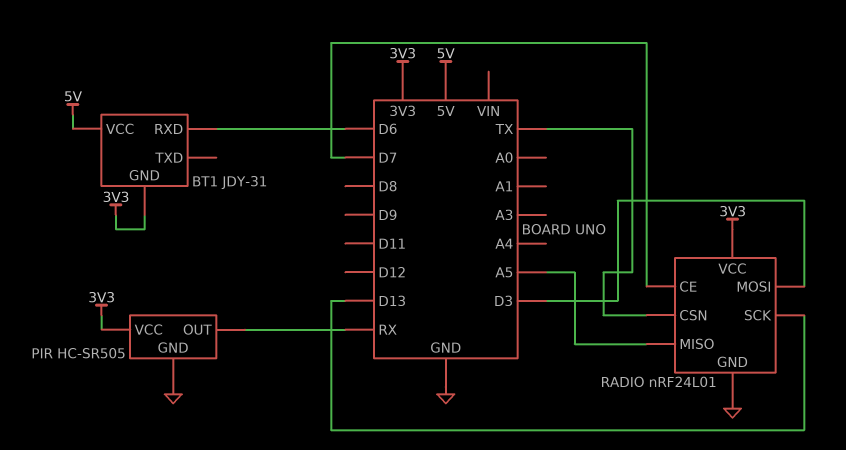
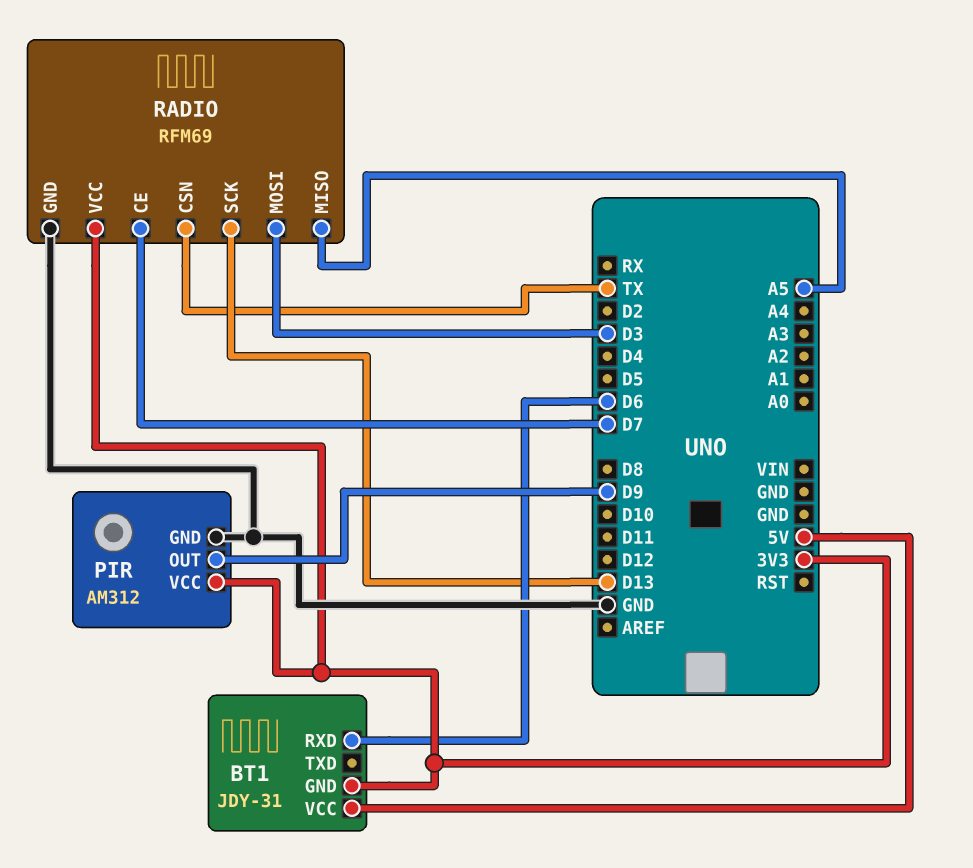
PIR: HC-SR505 -> AM312
PIR pin OUT: RX -> D9
RADIO: nRF24L01 -> RFM69

